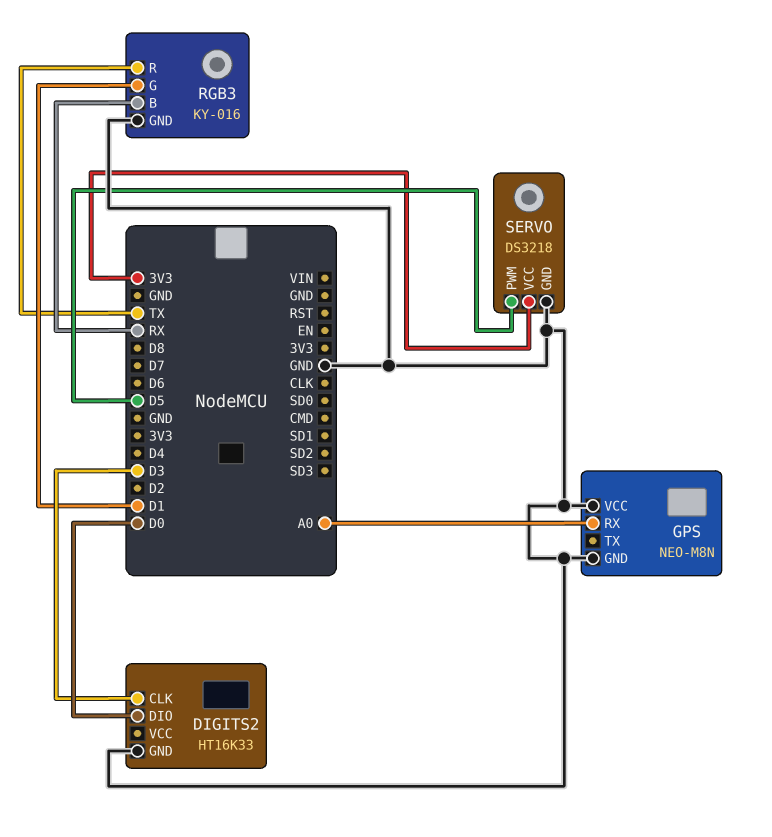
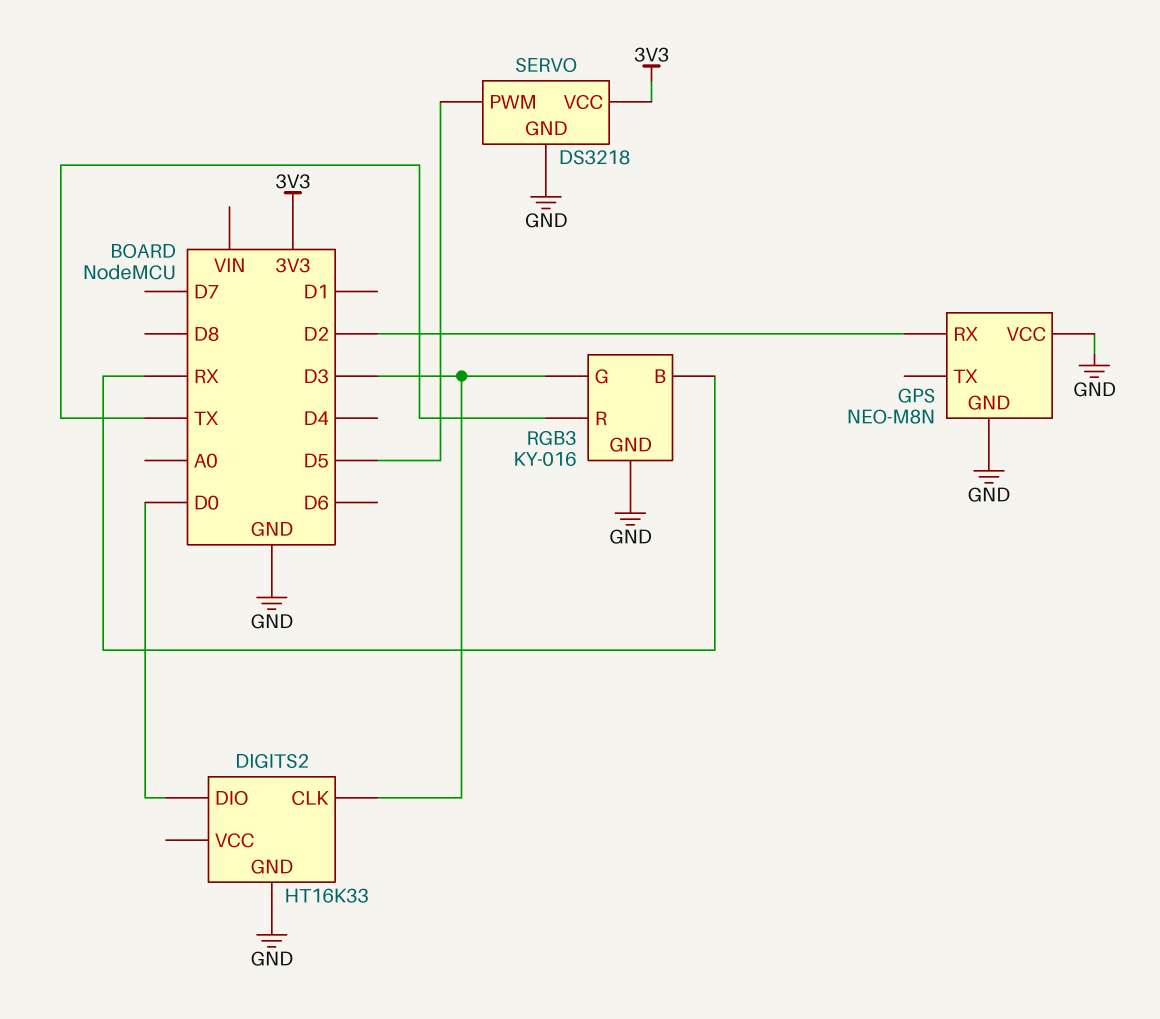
GPS pin RX: A0 -> D2
RGB3 pin G: D1 -> D3

